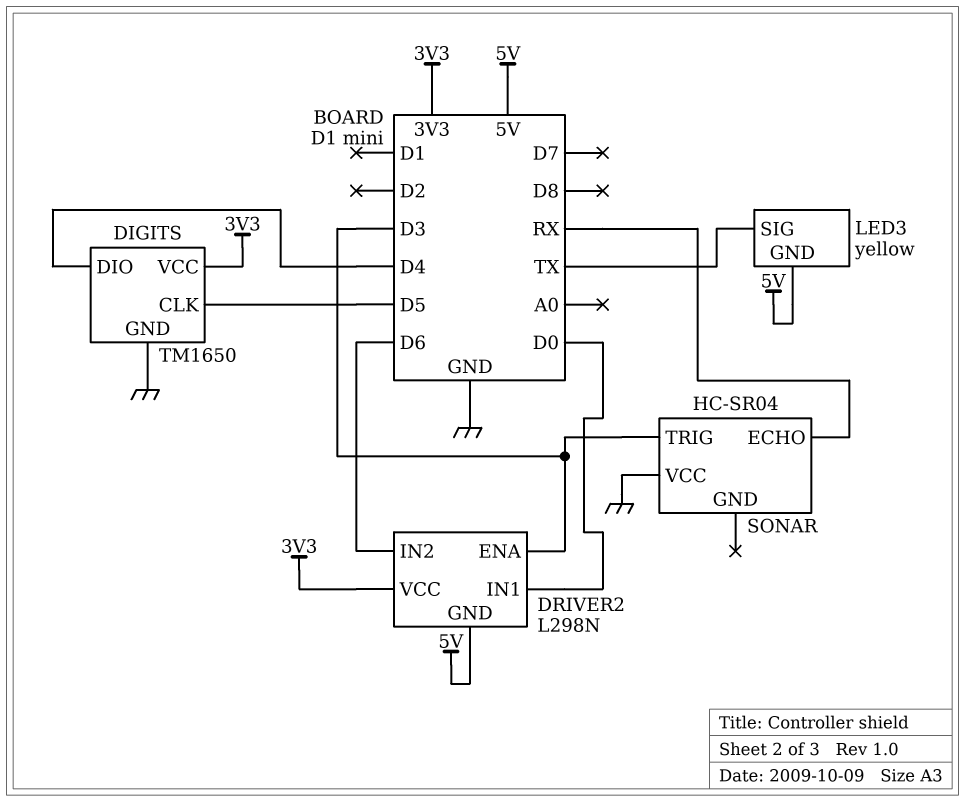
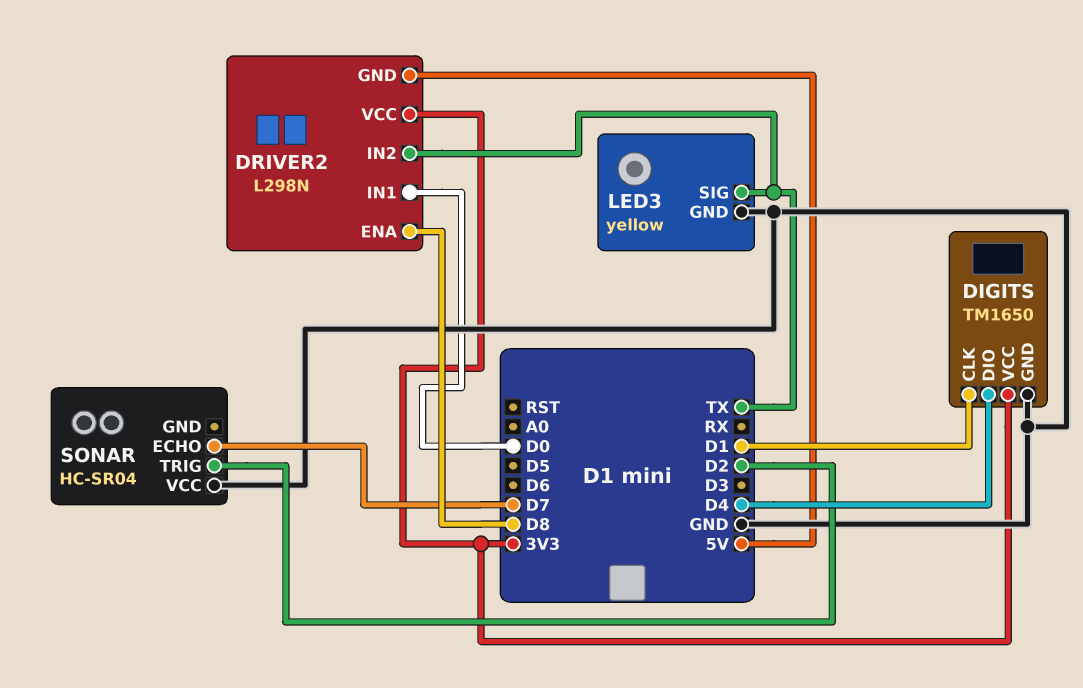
DIGITS pin CLK: D5 -> D1
DRIVER2 pin ENA: D3 -> D8
DRIVER2 pin IN2: D6 -> TX
LED3 pin GND: 5V -> GND
SONAR pin ECHO: RX -> D7
SONAR pin TRIG: D3 -> D2

